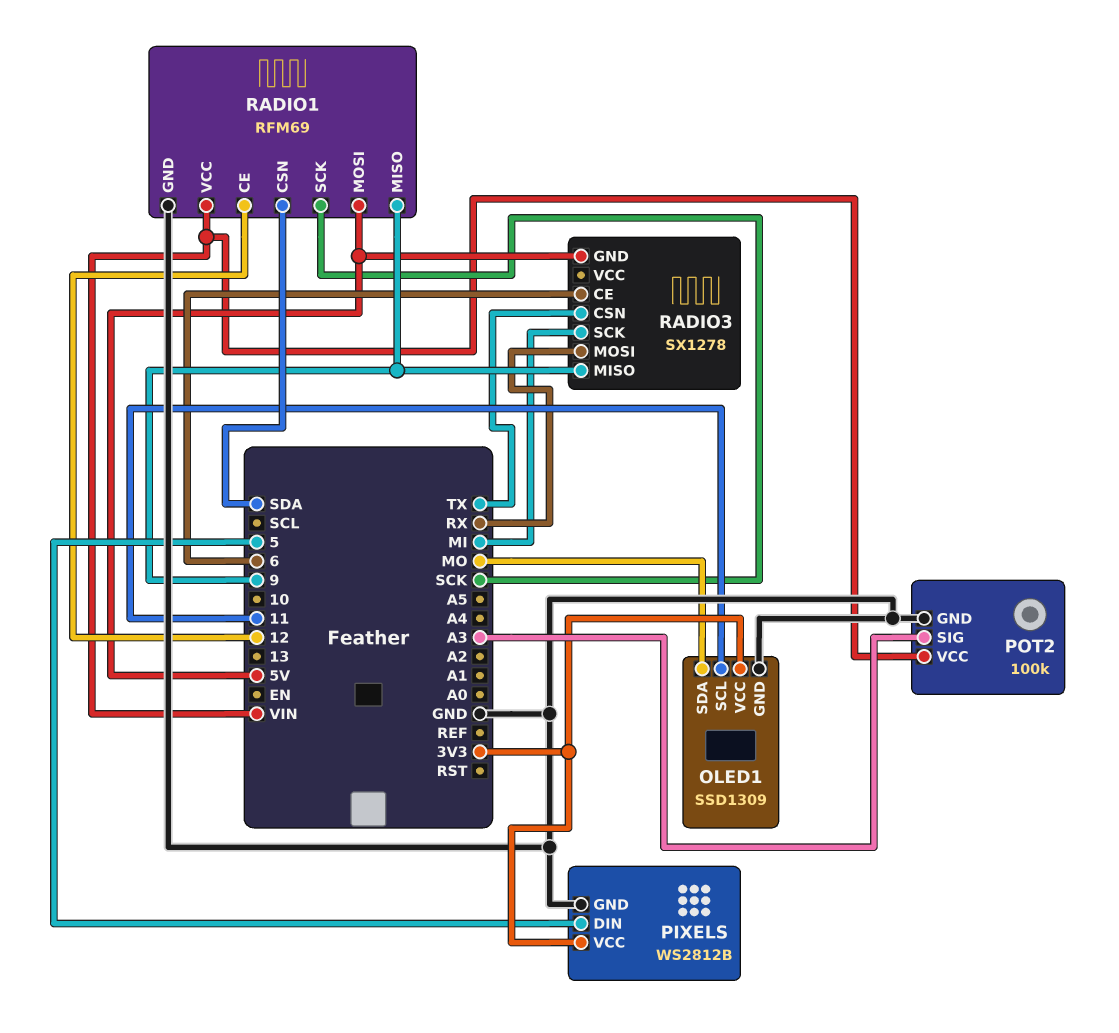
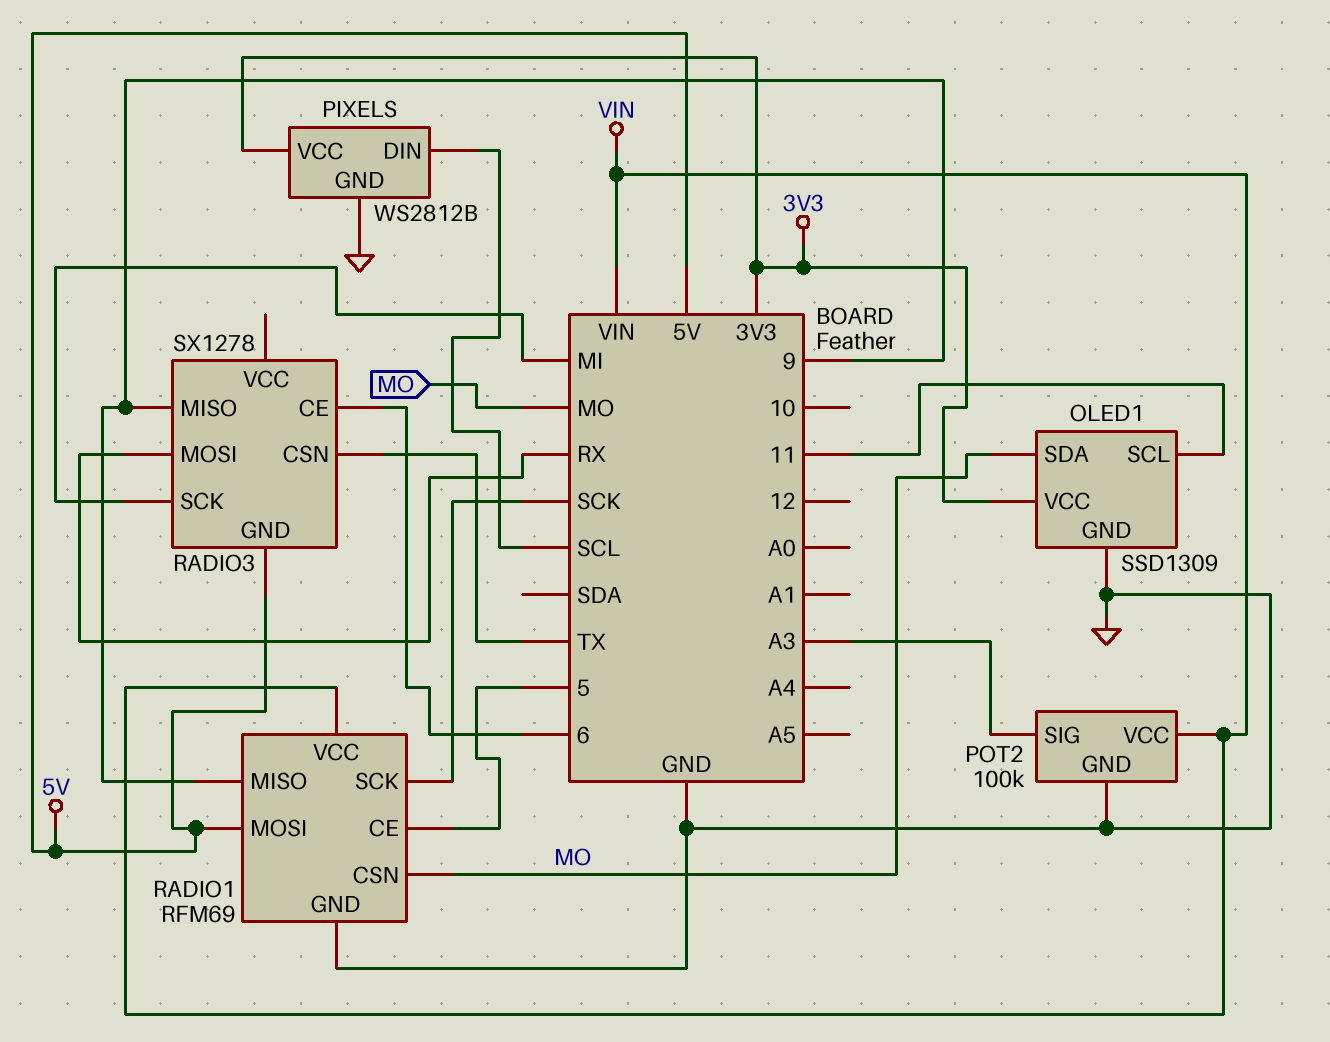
PIXELS pin DIN: 5 -> SCL
RADIO1 pin CE: 12 -> 5
RADIO1 pin CSN: SDA -> MO

